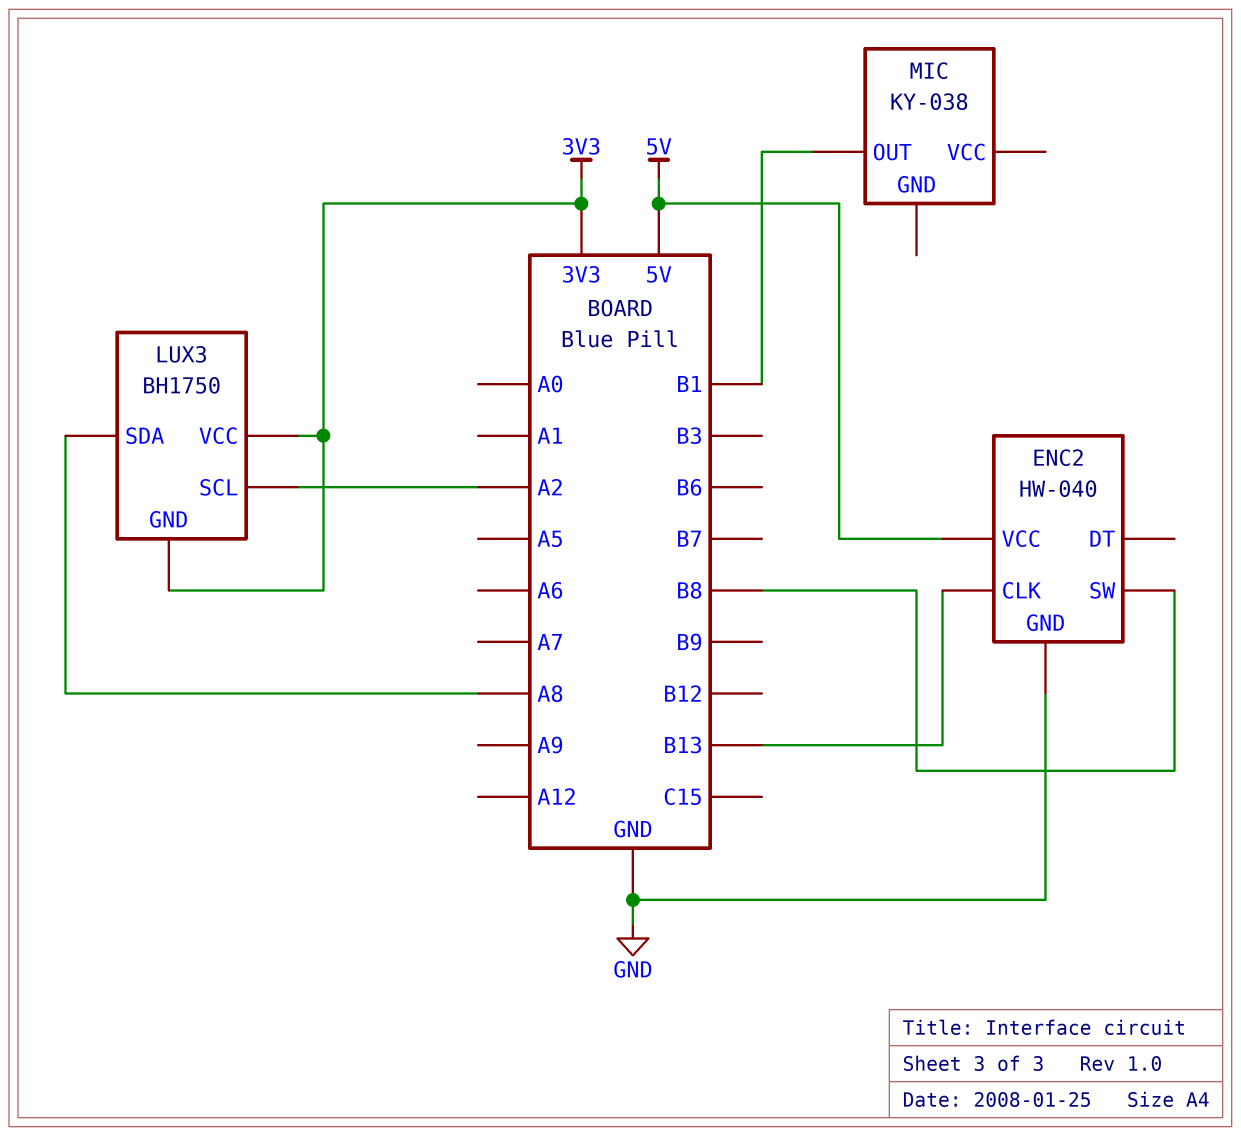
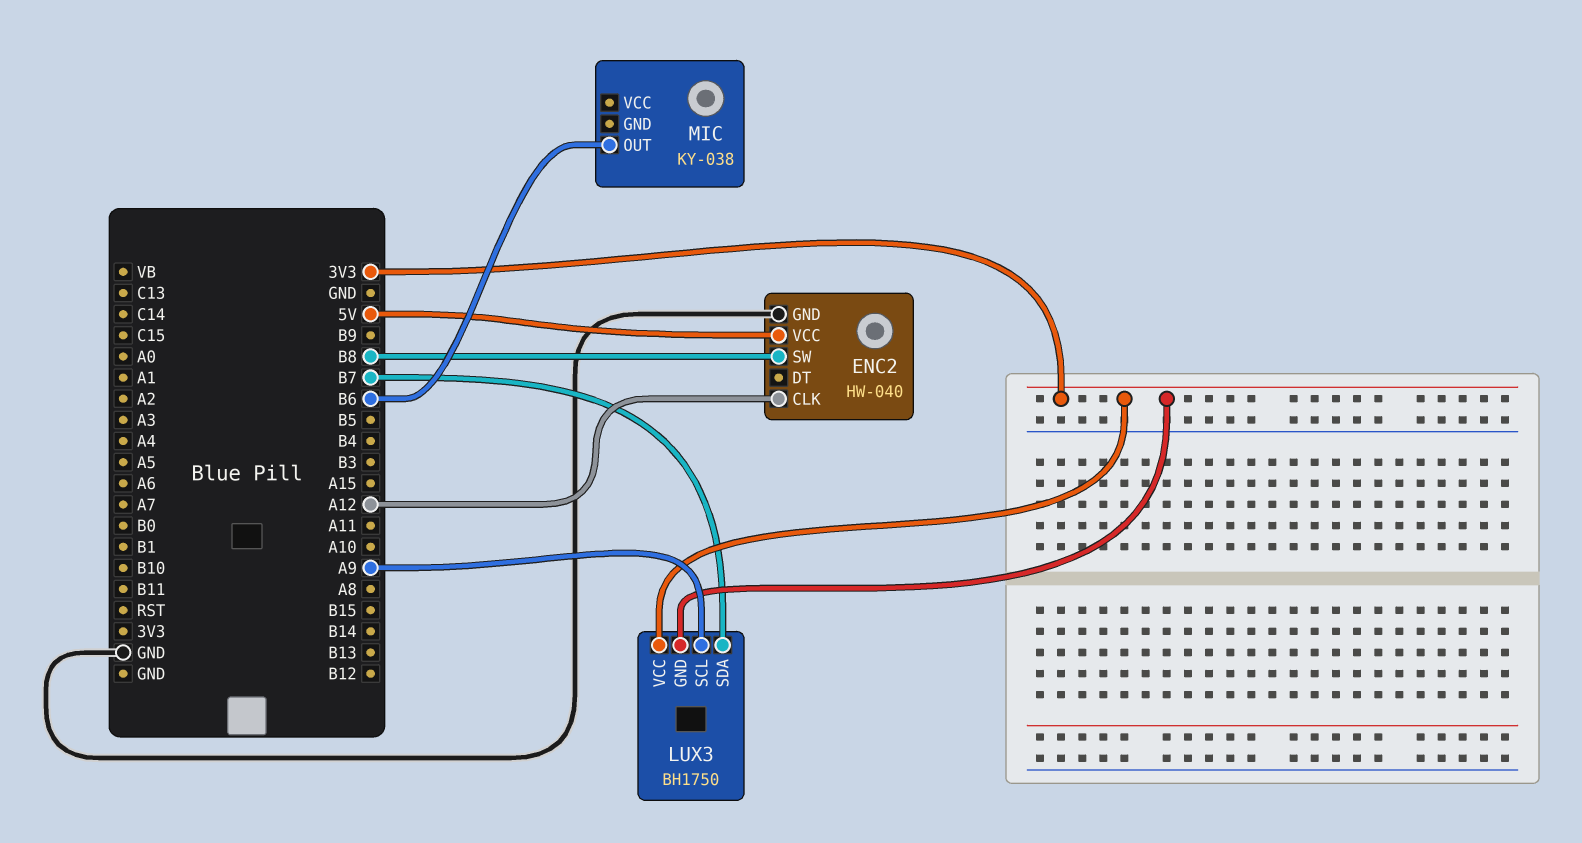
ENC2 pin CLK: B13 -> A12
LUX3 pin SCL: A2 -> A9
LUX3 pin SDA: A8 -> B7
MIC pin OUT: B1 -> B6

